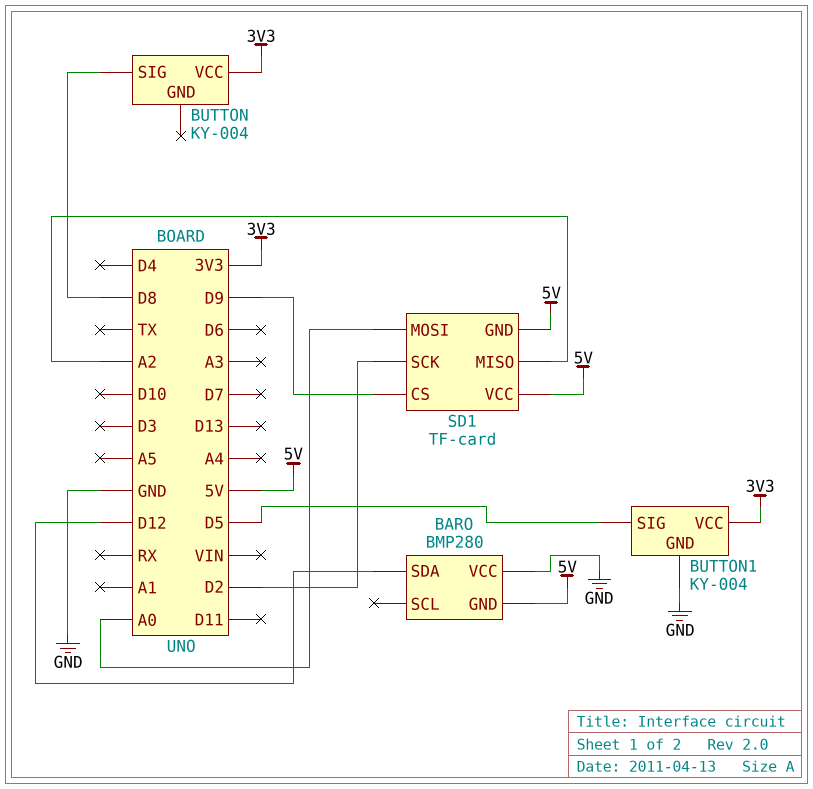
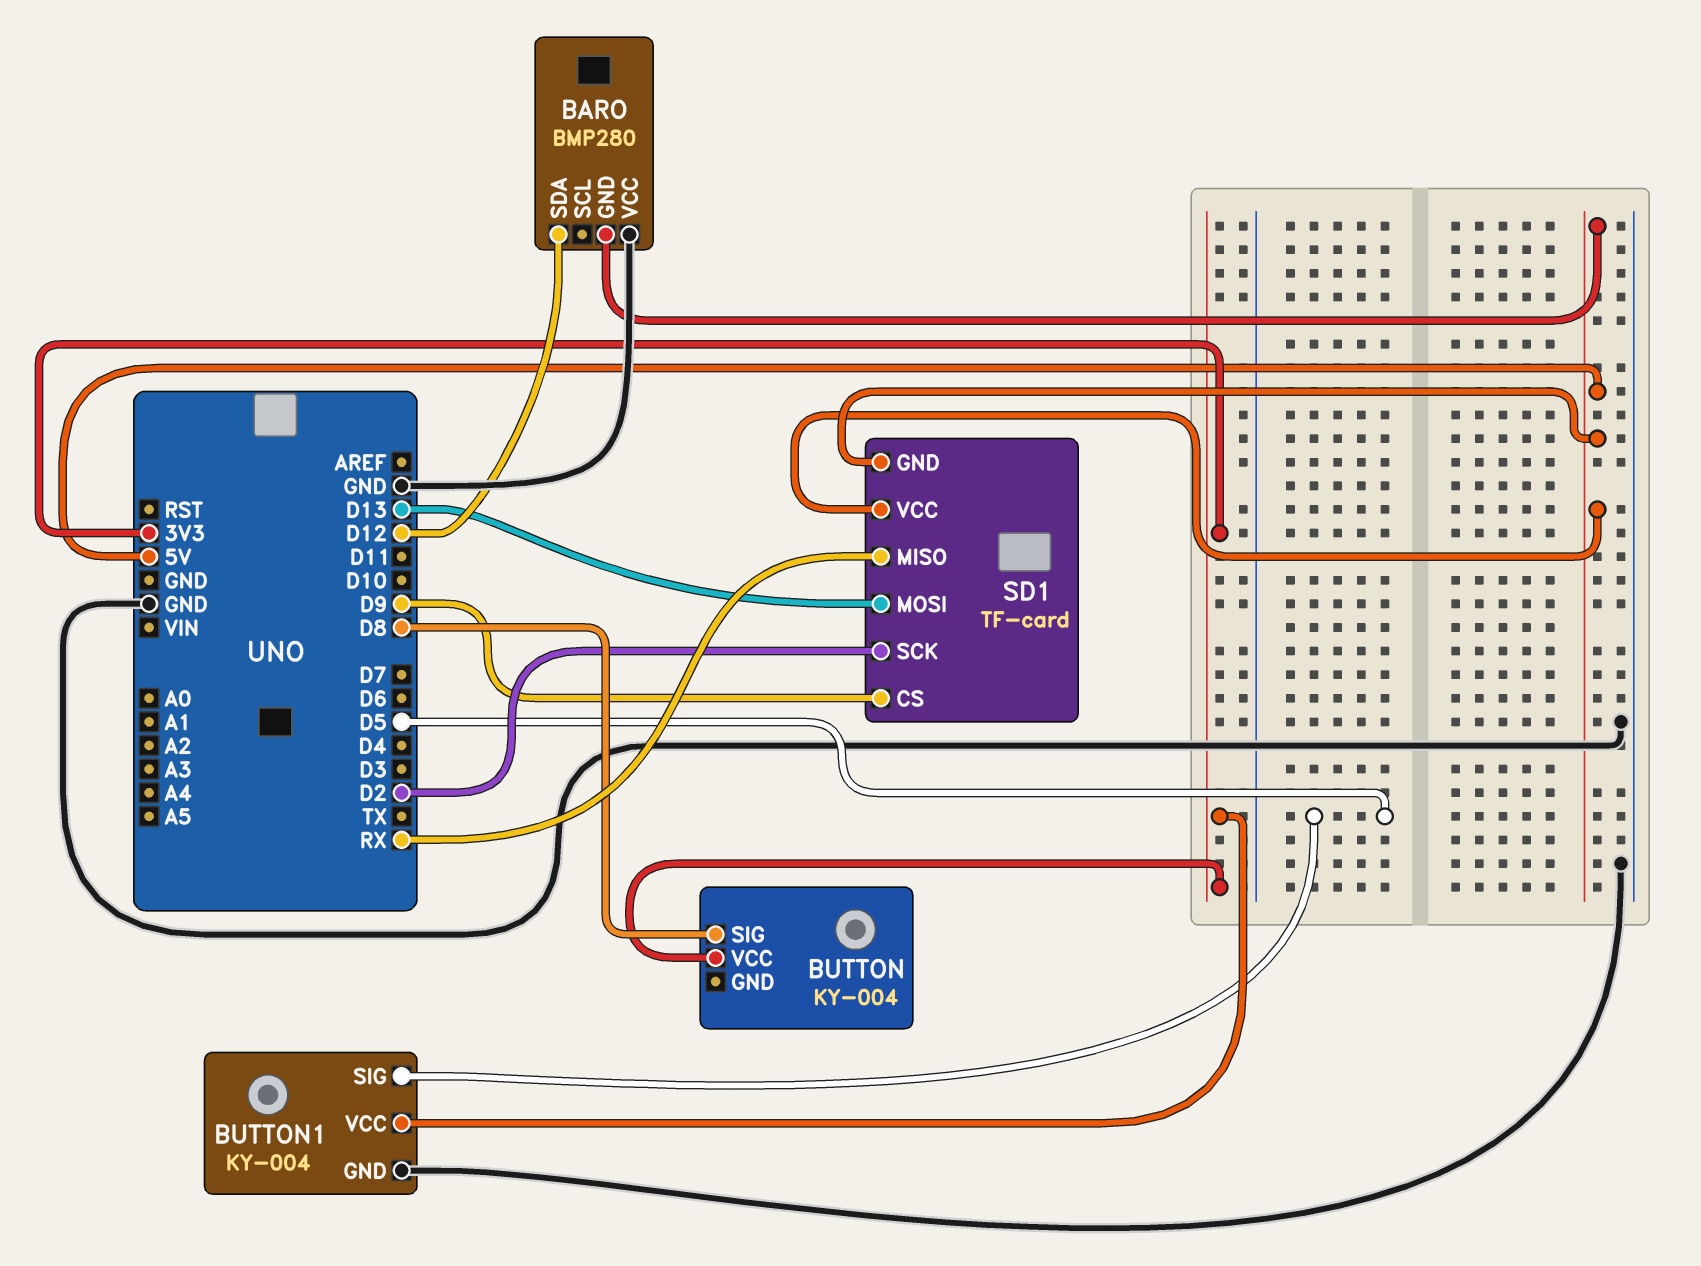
SD1 pin MISO: A2 -> RX
SD1 pin MOSI: A0 -> D13

